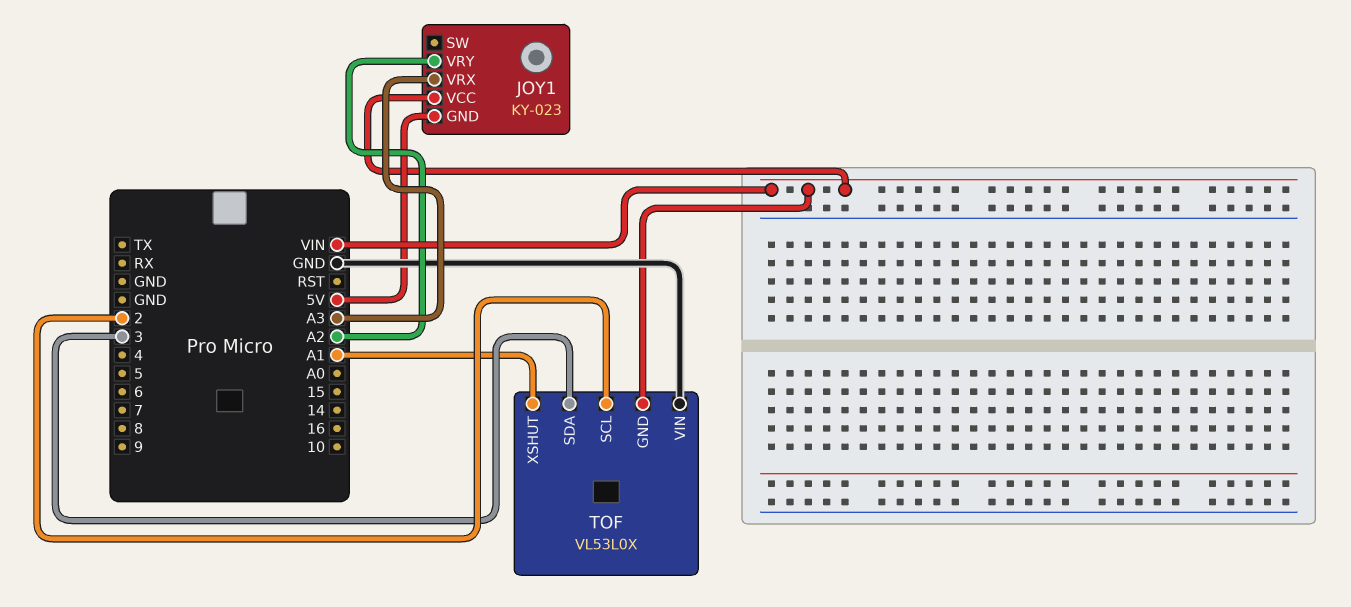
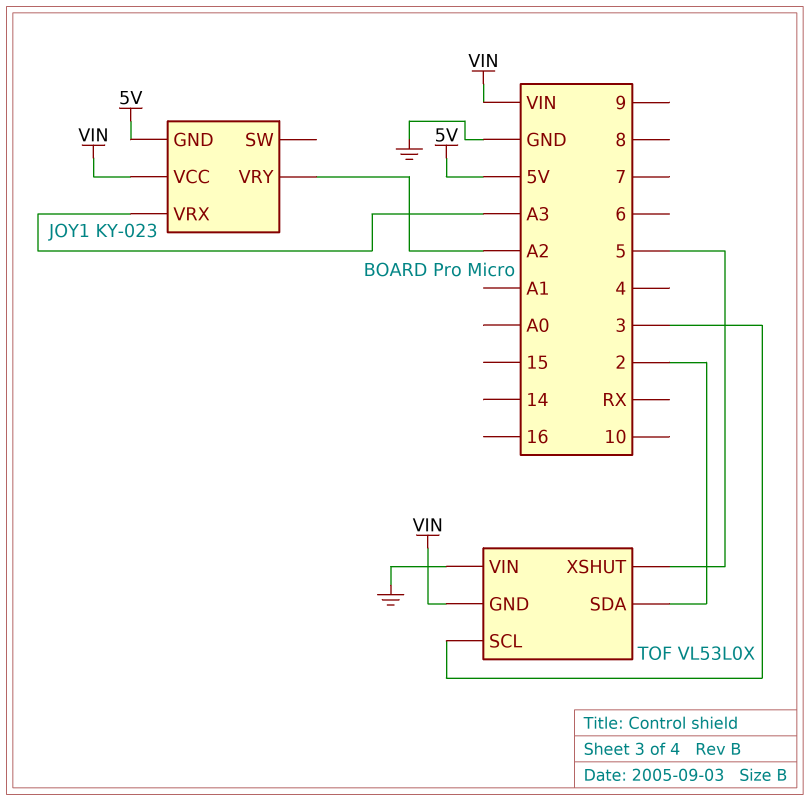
TOF pin SCL: 2 -> 3
TOF pin SDA: 3 -> 2
TOF pin XSHUT: A1 -> 5

